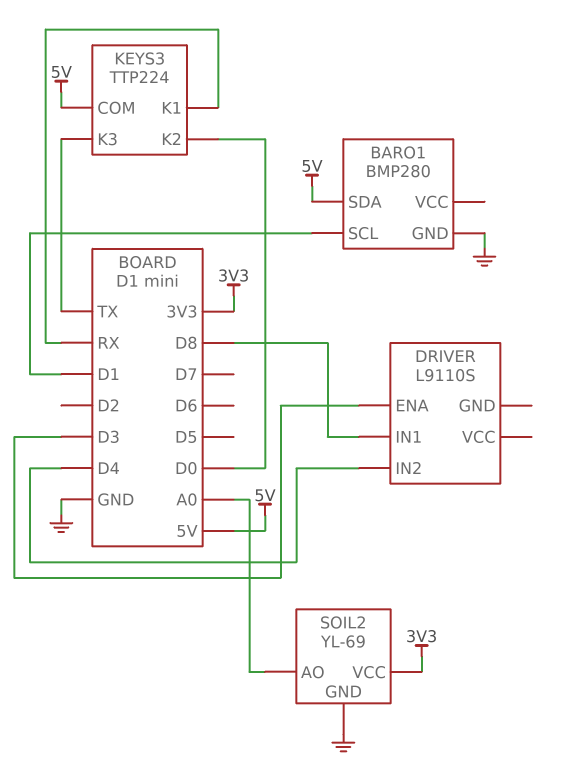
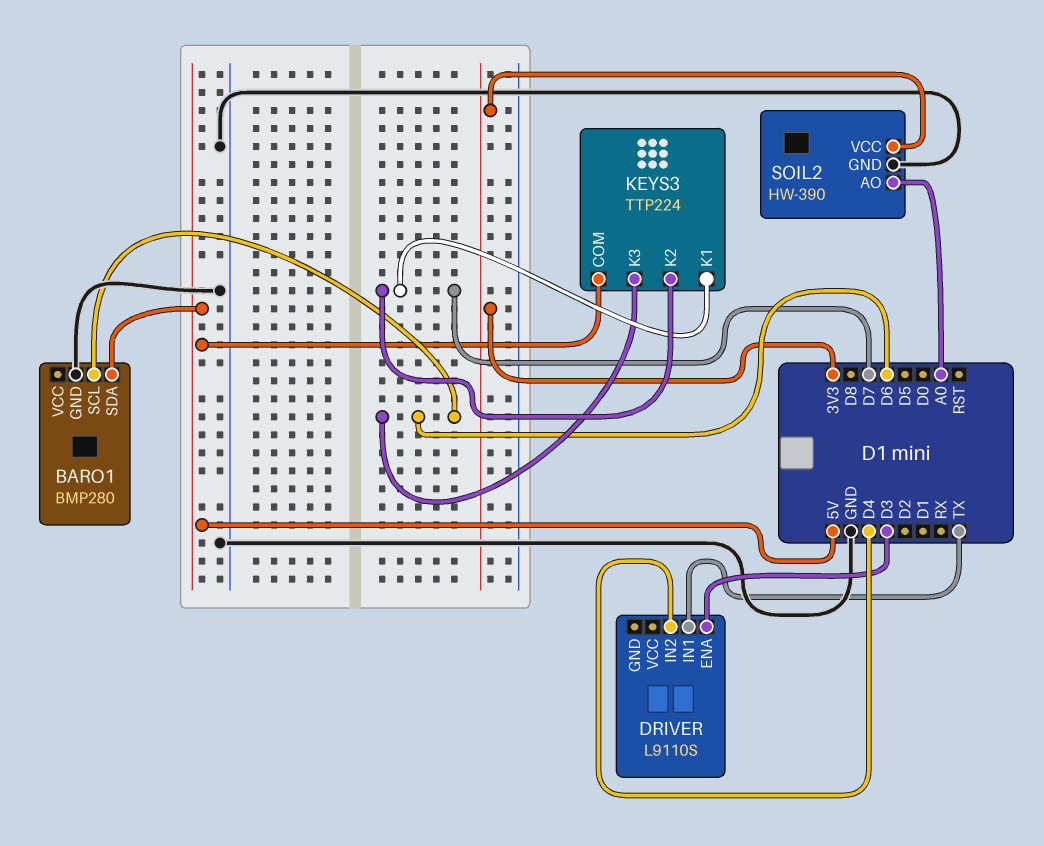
BARO1 pin SCL: D1 -> D6
DRIVER pin IN1: D8 -> TX
KEYS3 pin K1: RX -> D7
KEYS3 pin K2: D0 -> D7
KEYS3 pin K3: TX -> D6
SOIL2: YL-69 -> HW-390

